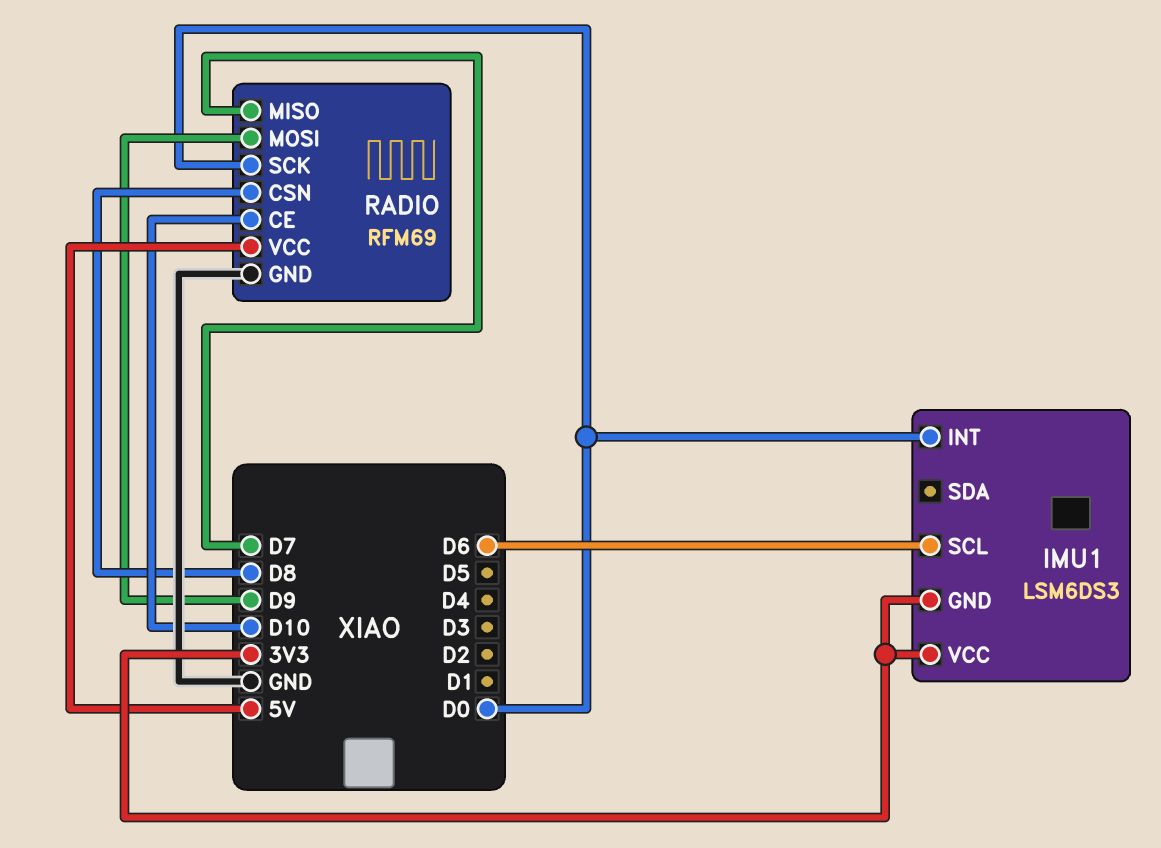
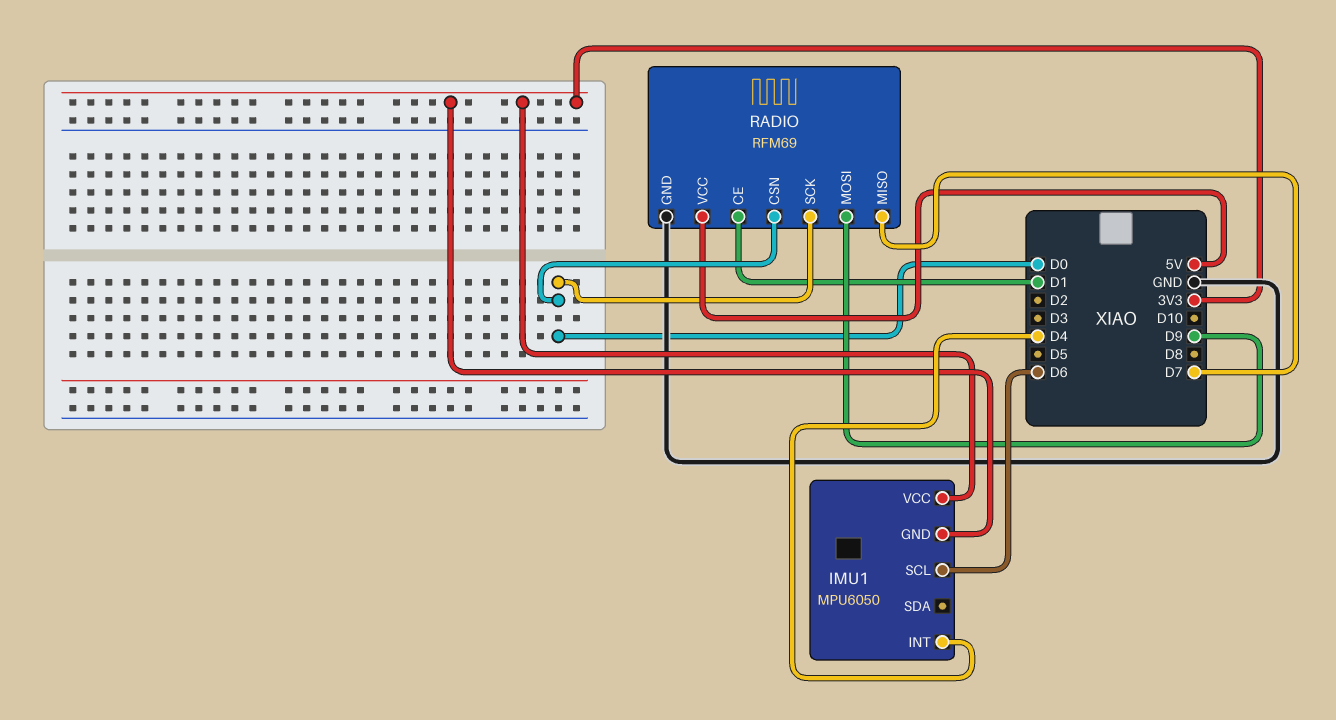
IMU1: LSM6DS3 -> MPU6050
IMU1 pin INT: D0 -> D4
RADIO pin CE: D10 -> D1
RADIO pin CSN: D8 -> D0

